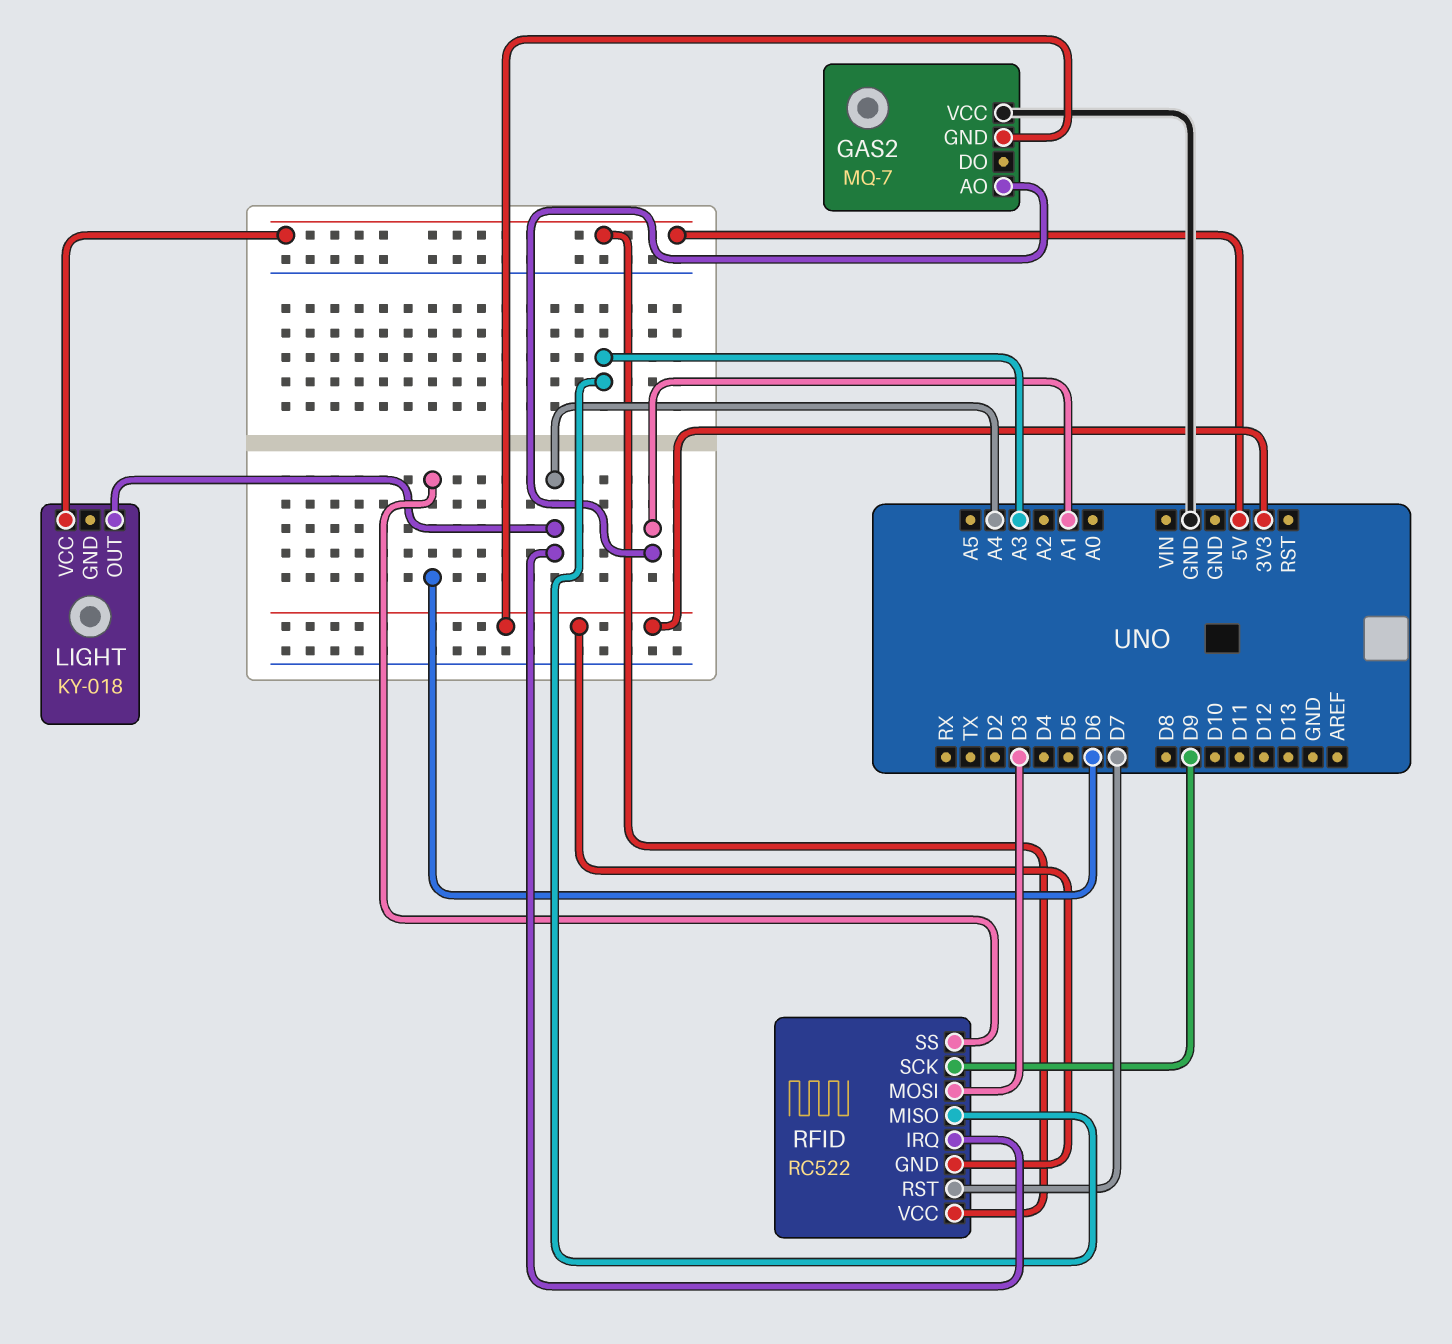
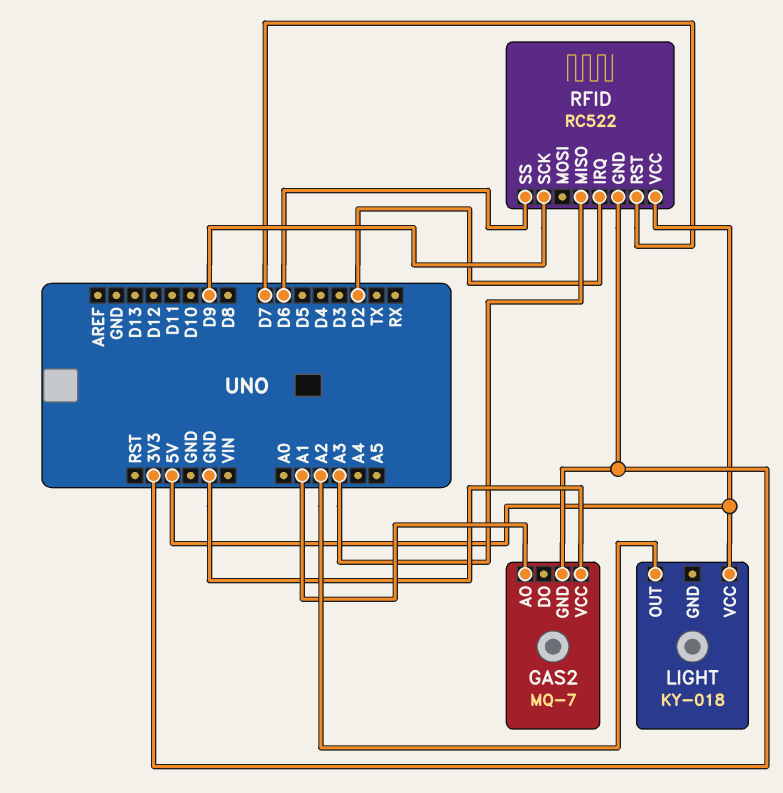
LIGHT pin OUT: A4 -> A2
RFID pin IRQ: A4 -> D2
RFID pin MOSI: D3 -> none

